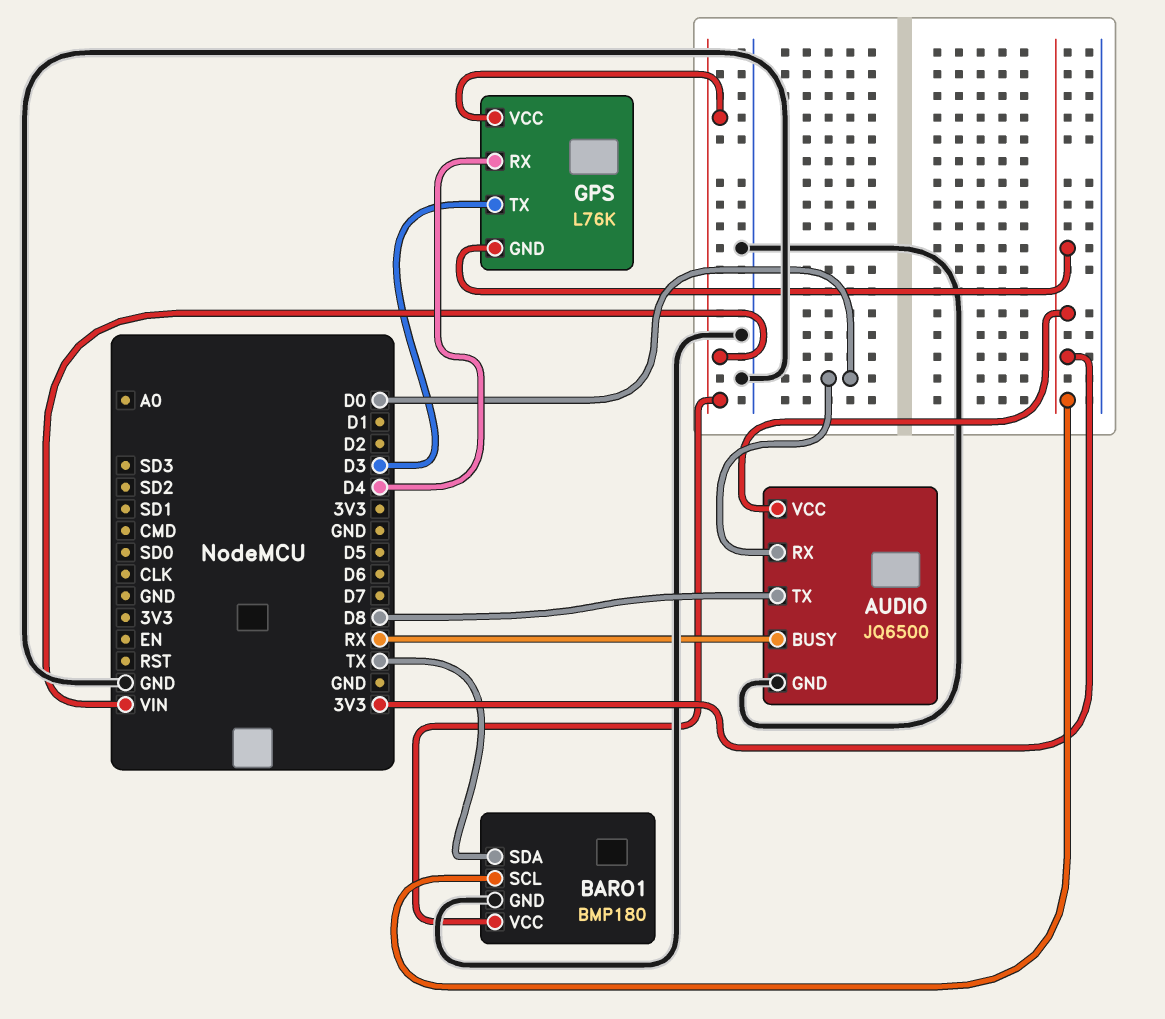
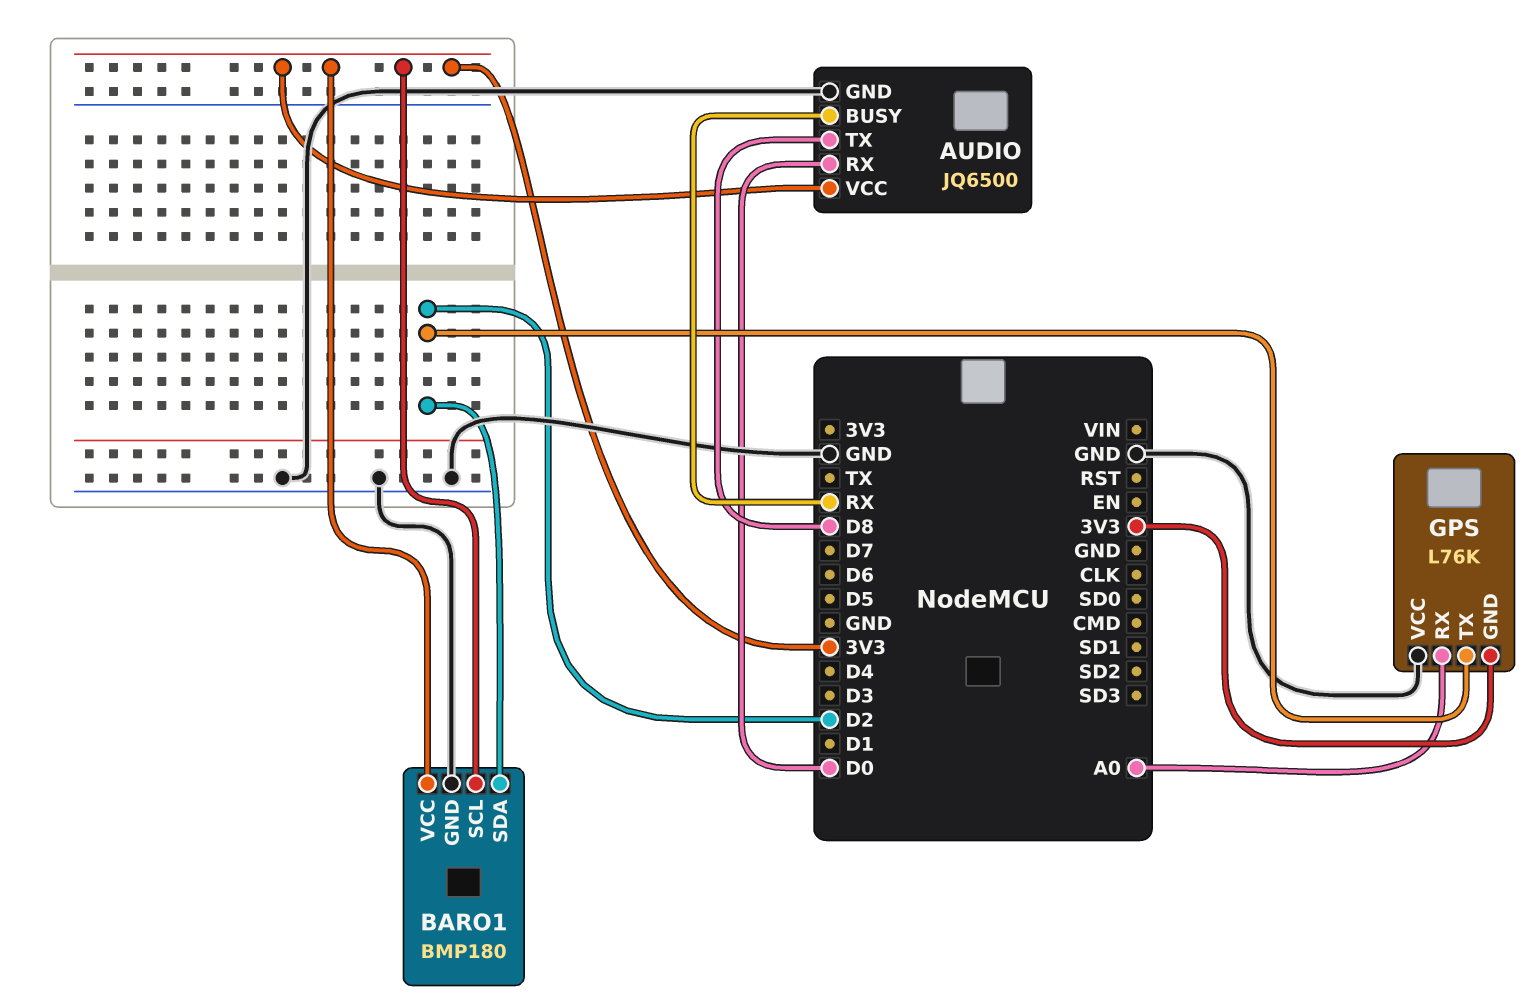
BARO1 pin SDA: TX -> D2
BARO1 pin VCC: VIN -> 3V3
GPS pin RX: D4 -> A0
GPS pin TX: D3 -> D2
GPS pin VCC: VIN -> GND

